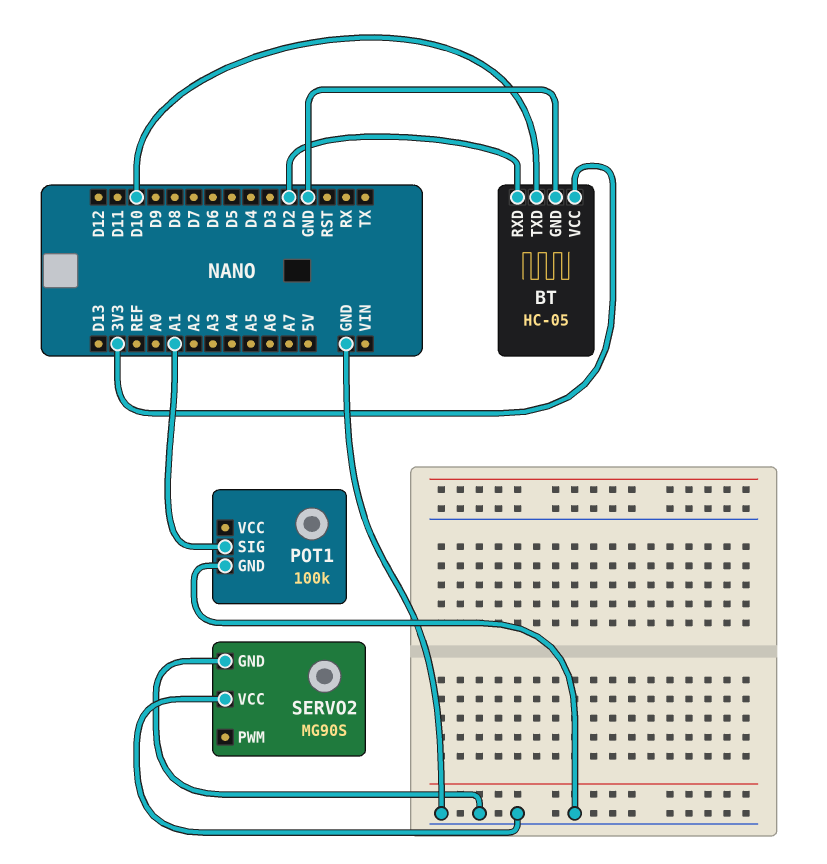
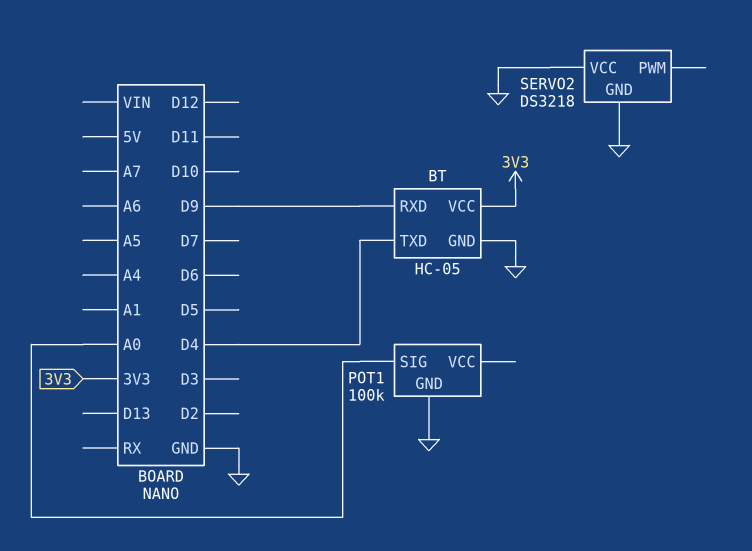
BT pin RXD: D2 -> D9
BT pin TXD: D10 -> D4
POT1 pin SIG: A1 -> A0
SERVO2: MG90S -> DS3218

